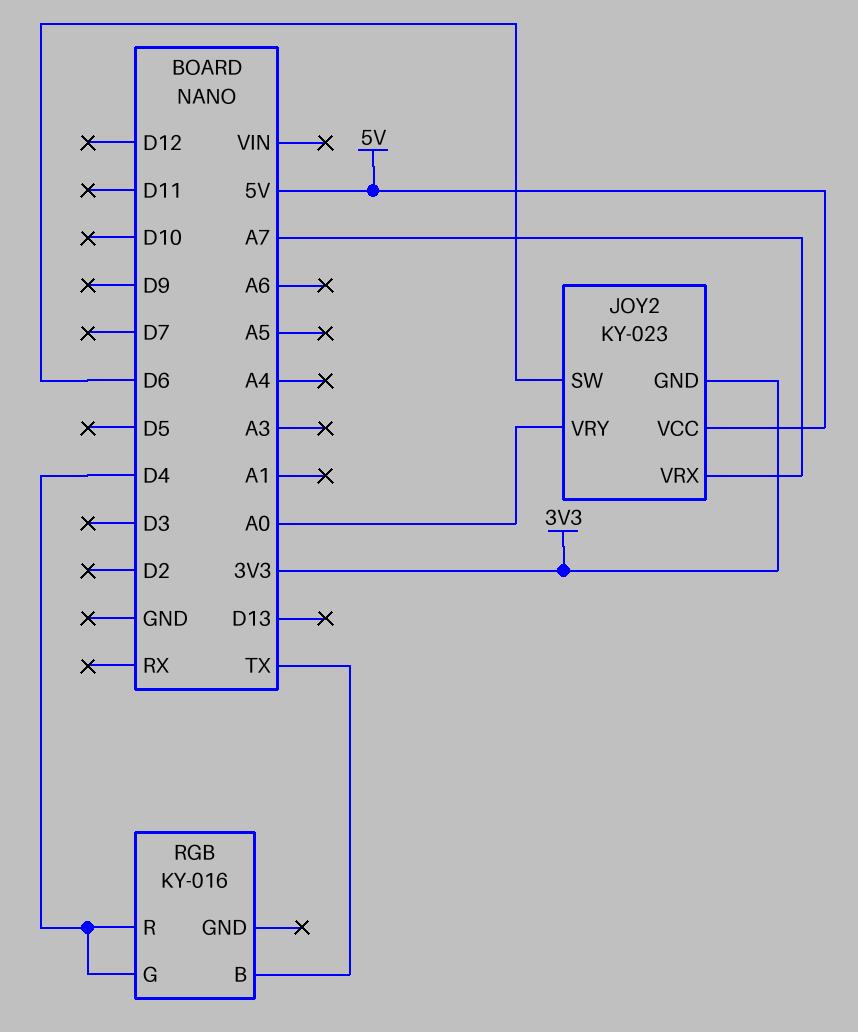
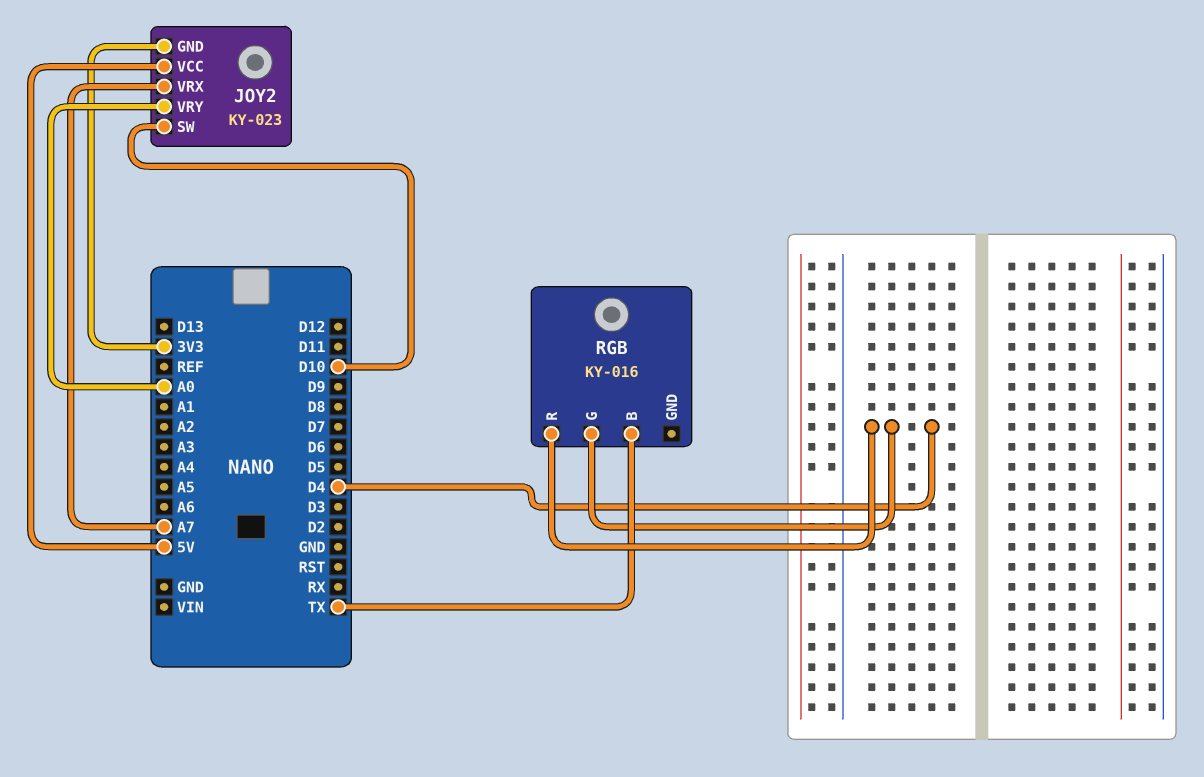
JOY2 pin SW: D6 -> D10

